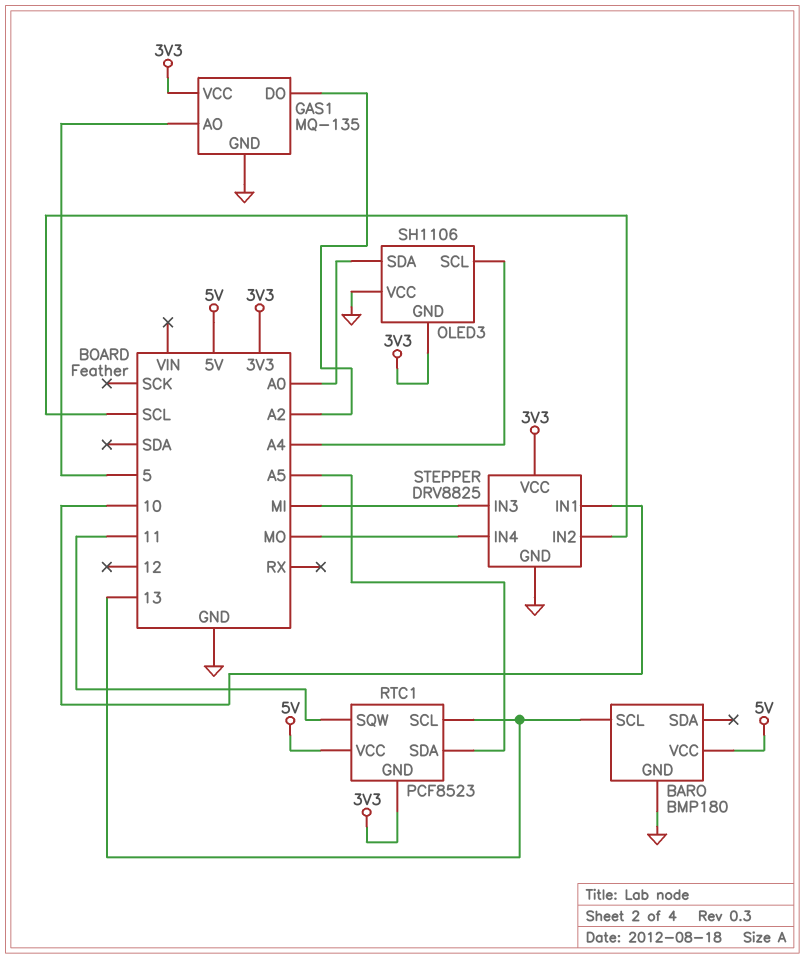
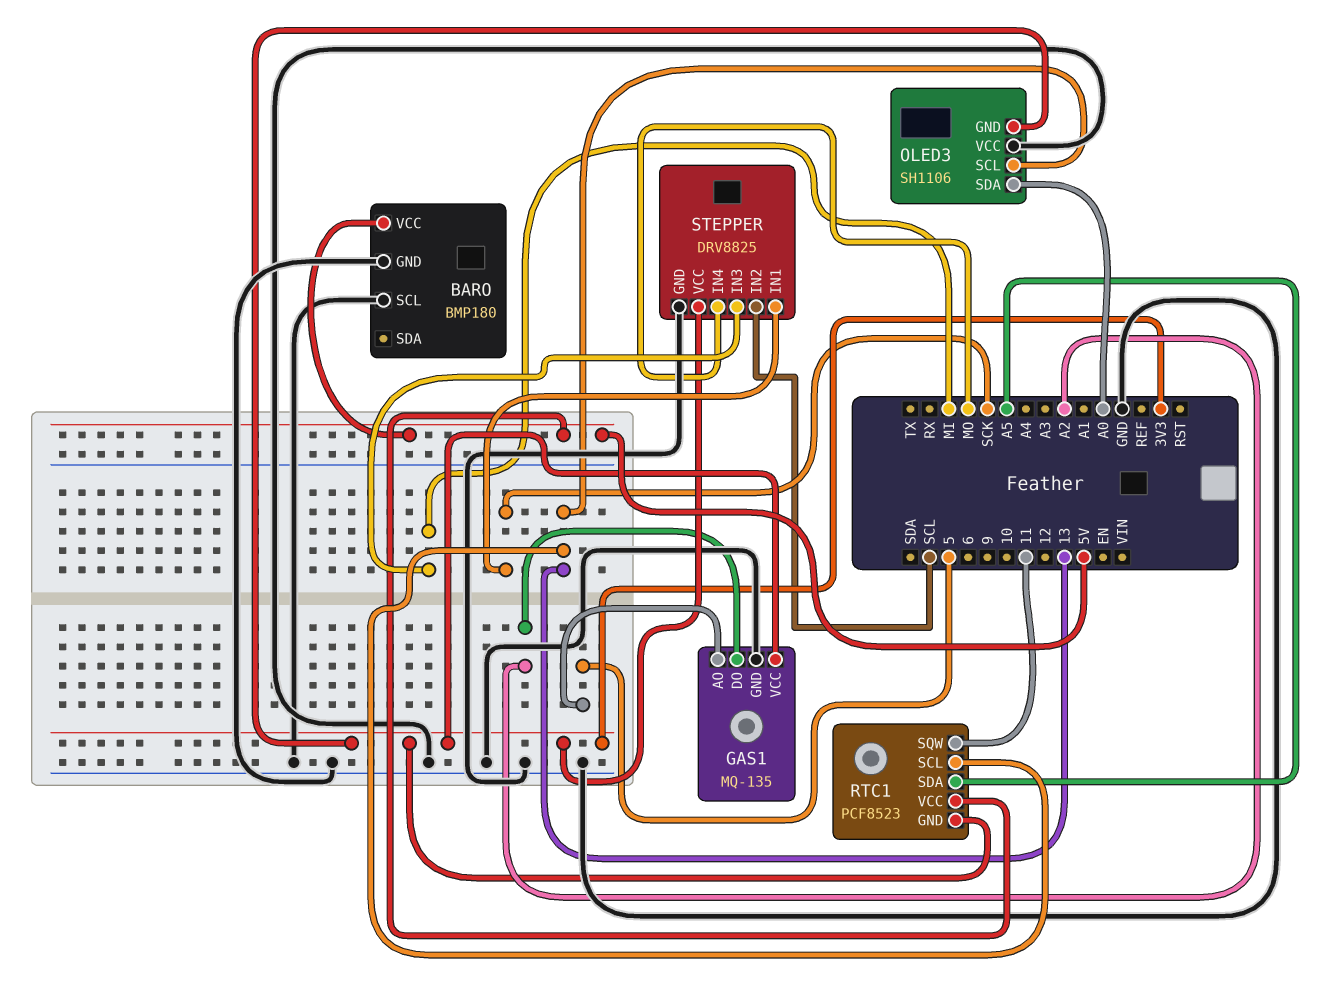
BARO pin SCL: 13 -> GND
OLED3 pin SCL: A4 -> 13
STEPPER pin IN1: 10 -> SCK

